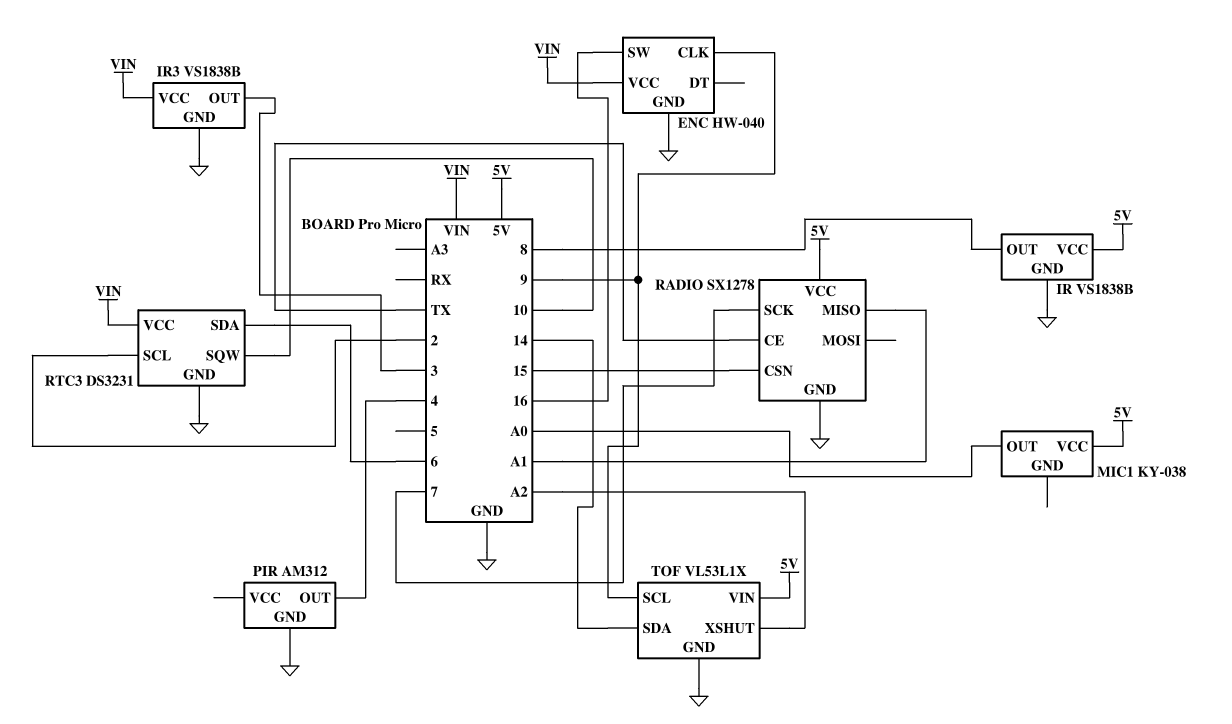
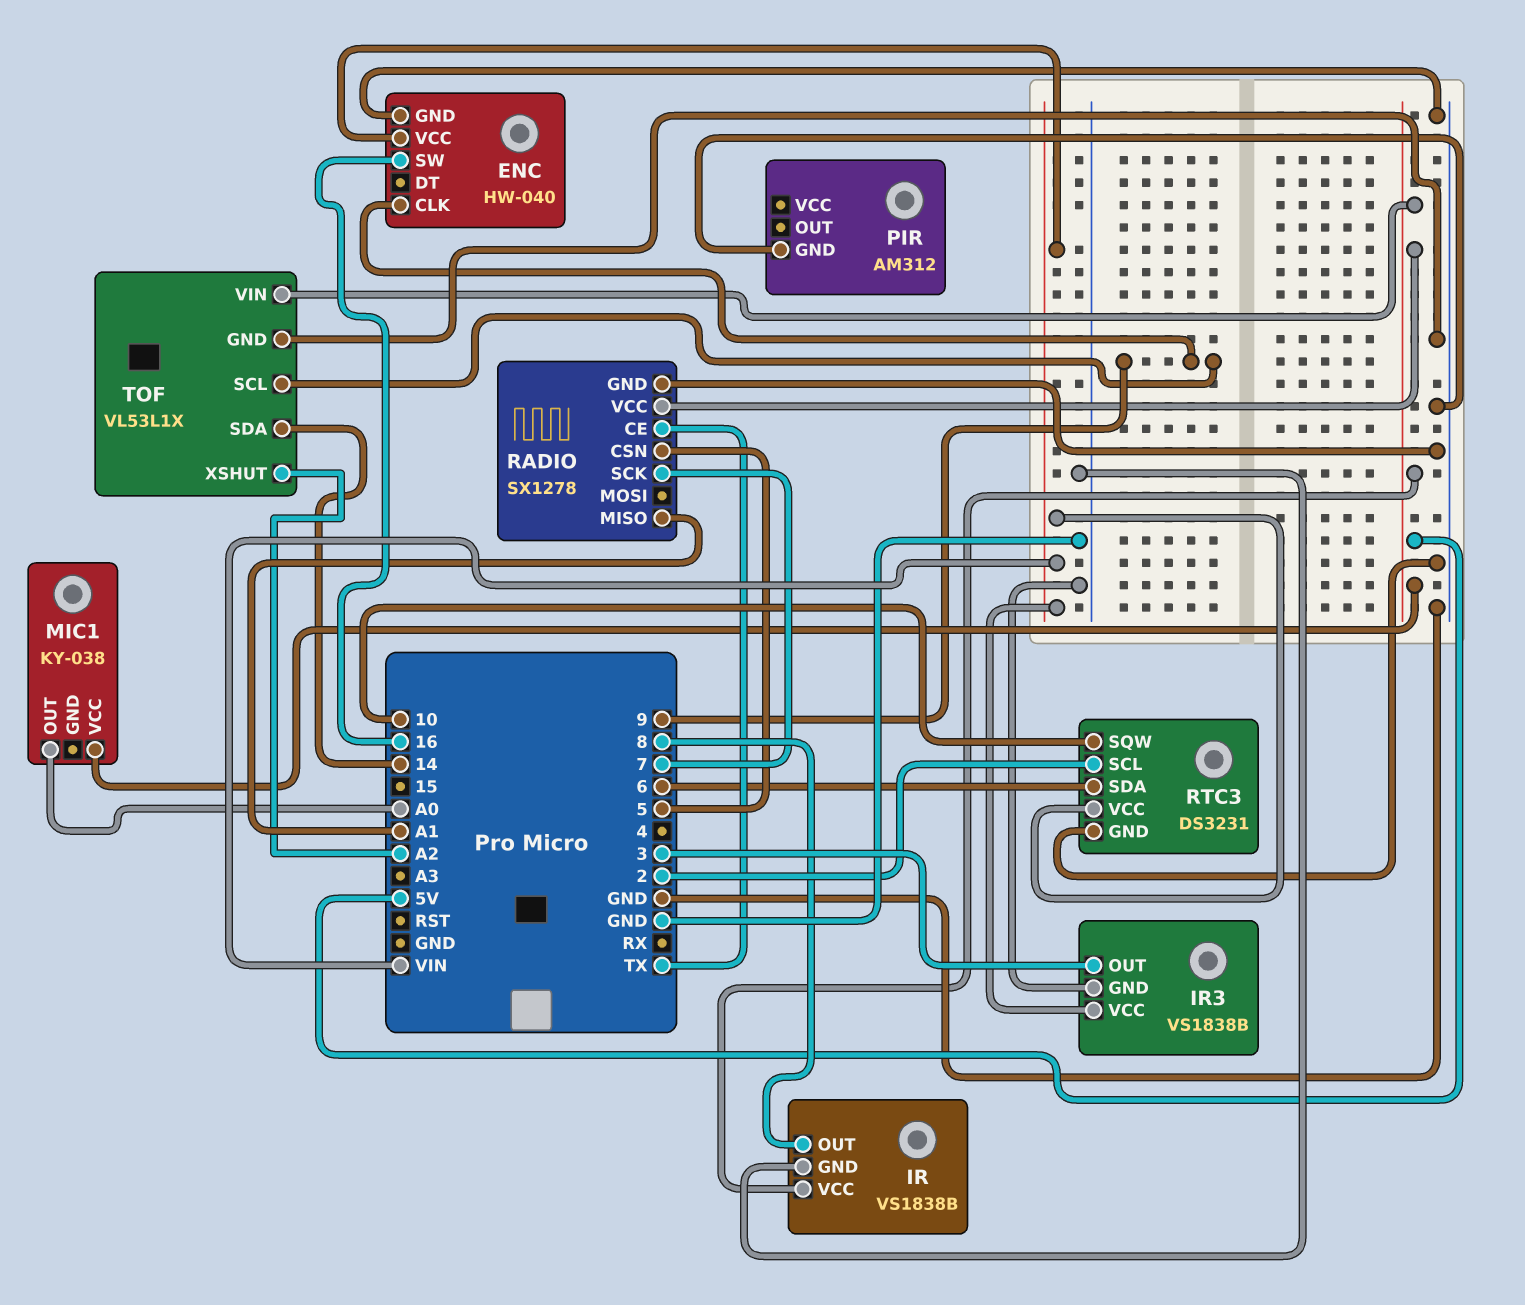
PIR pin OUT: 4 -> none
RADIO pin CSN: 15 -> 5

